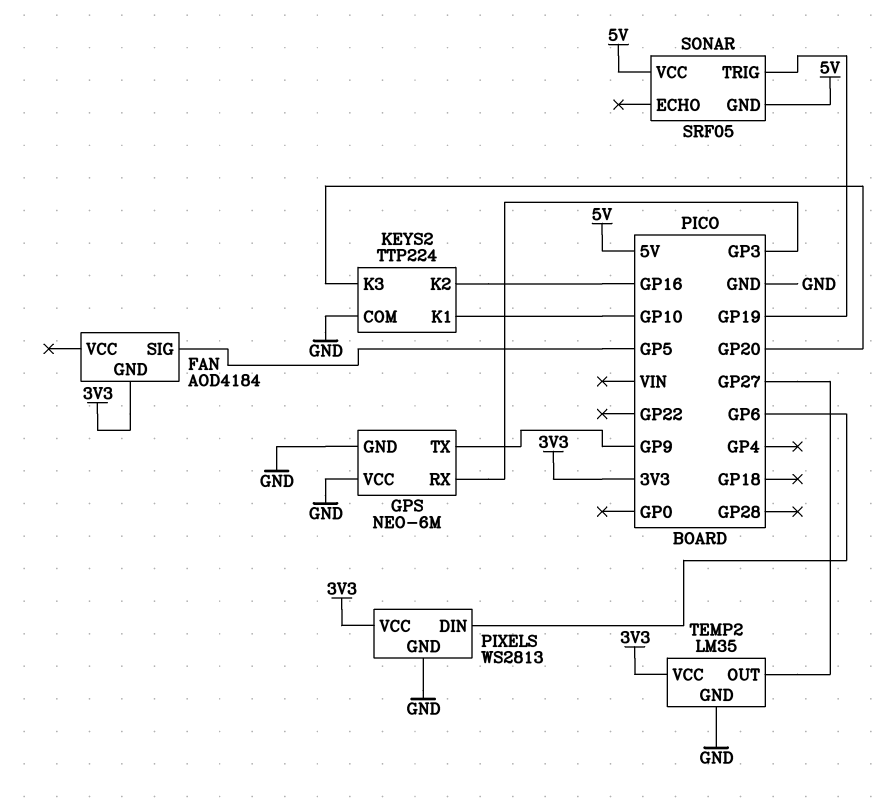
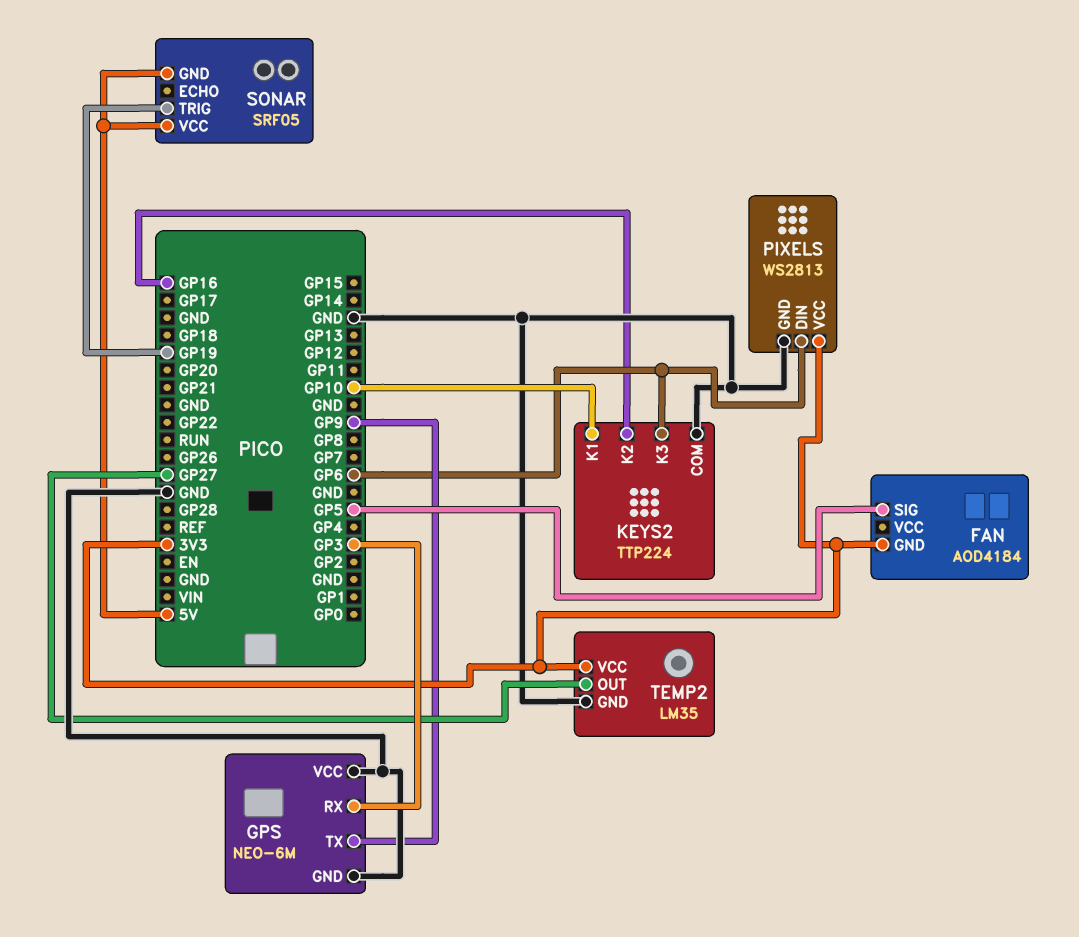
KEYS2 pin K3: GP20 -> GP6

